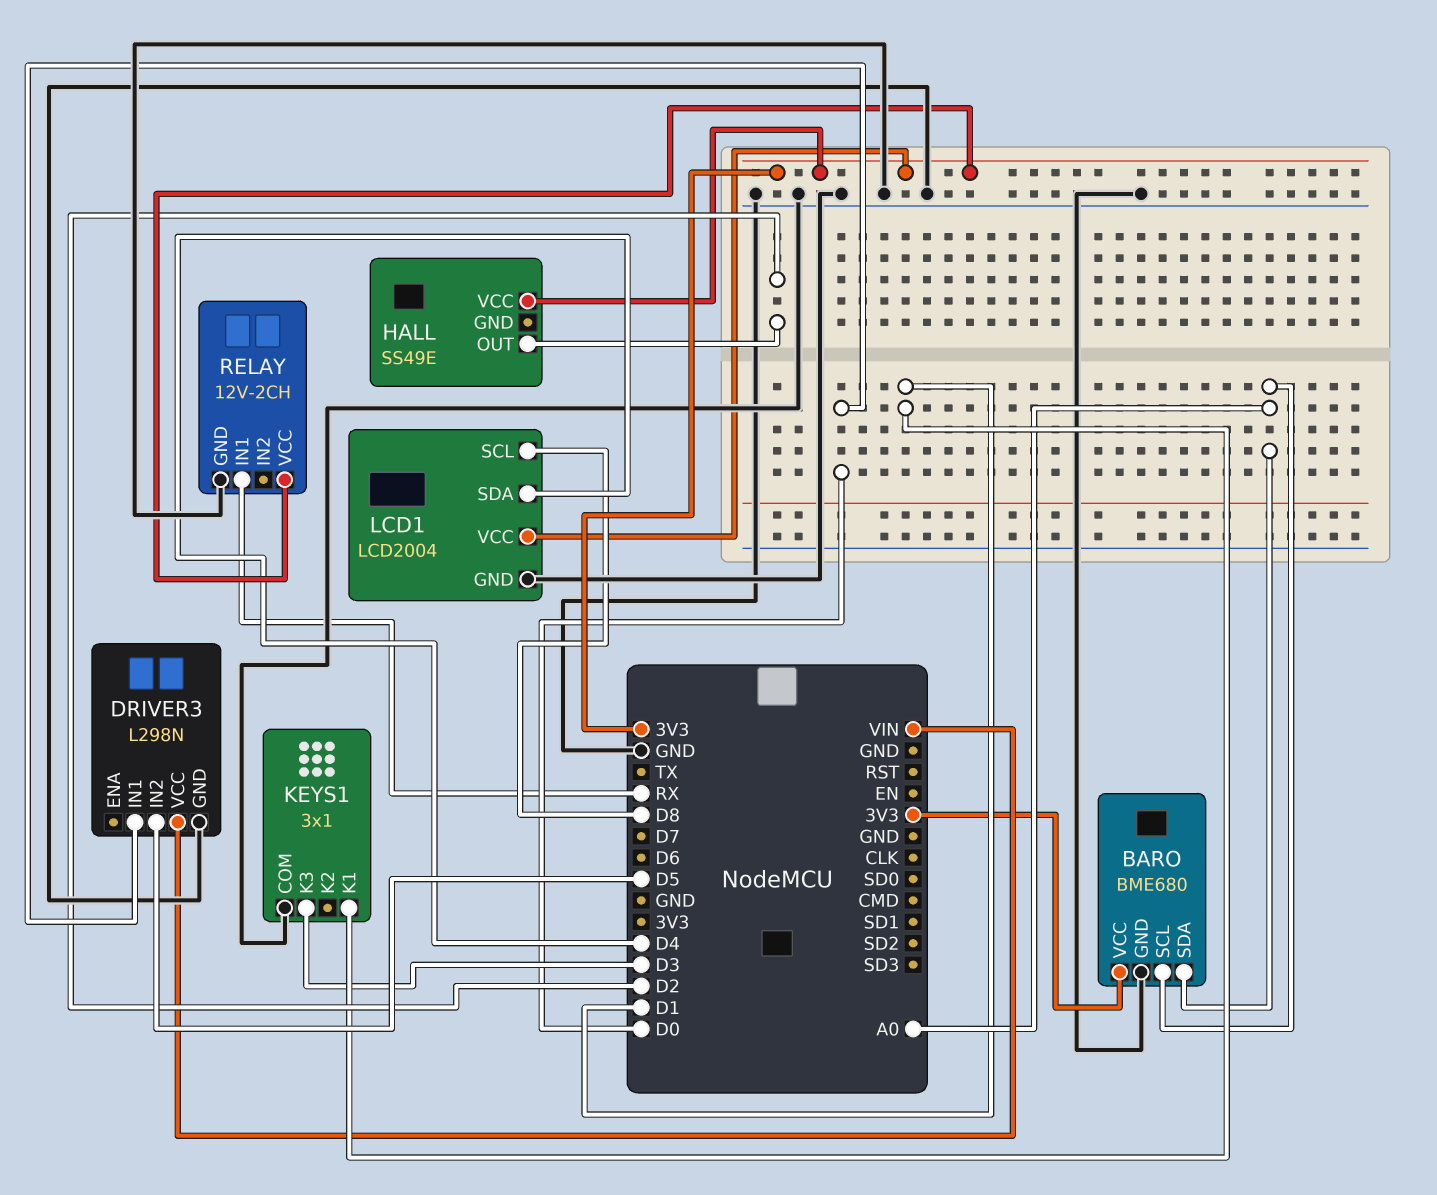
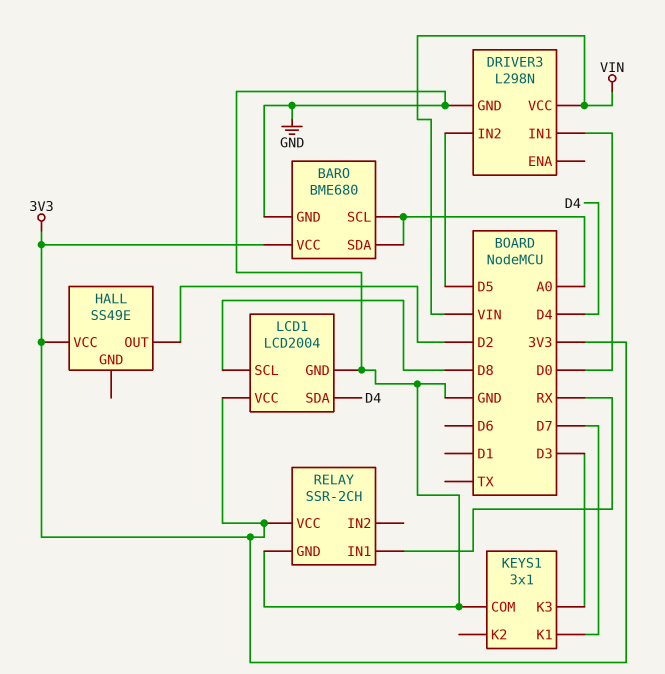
KEYS1 pin K1: D1 -> D7
RELAY: 12V-2CH -> SSR-2CH

